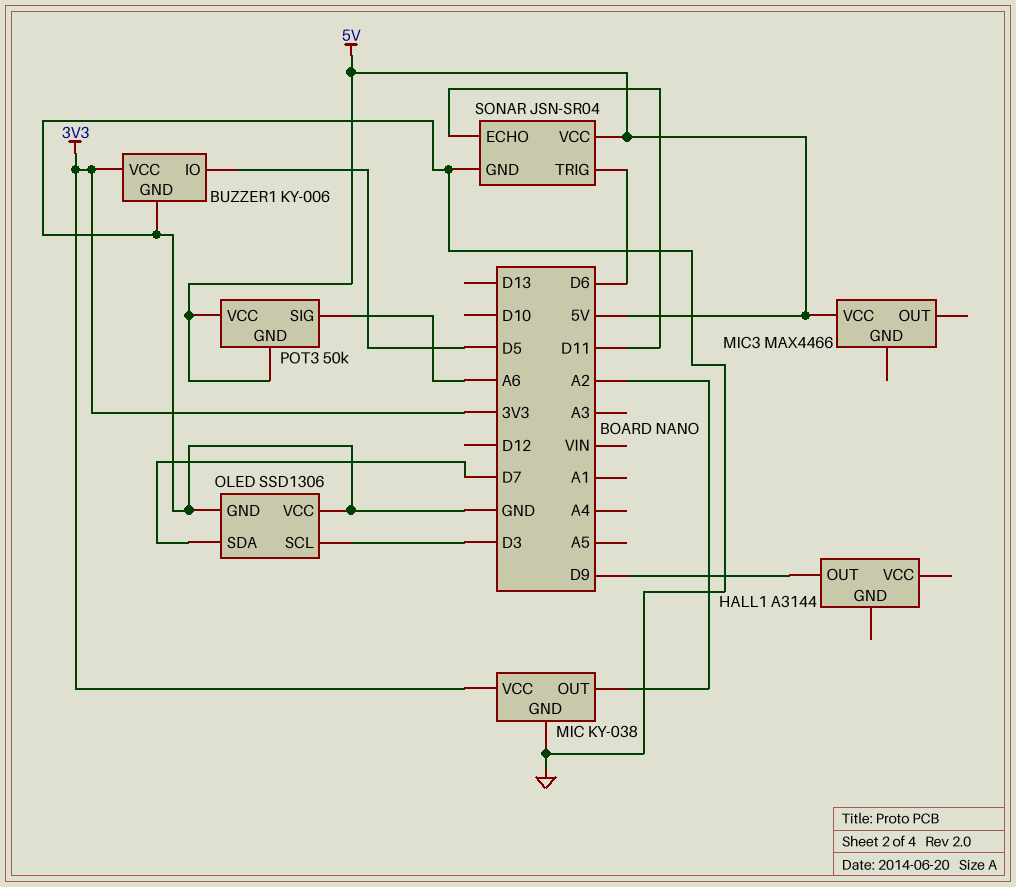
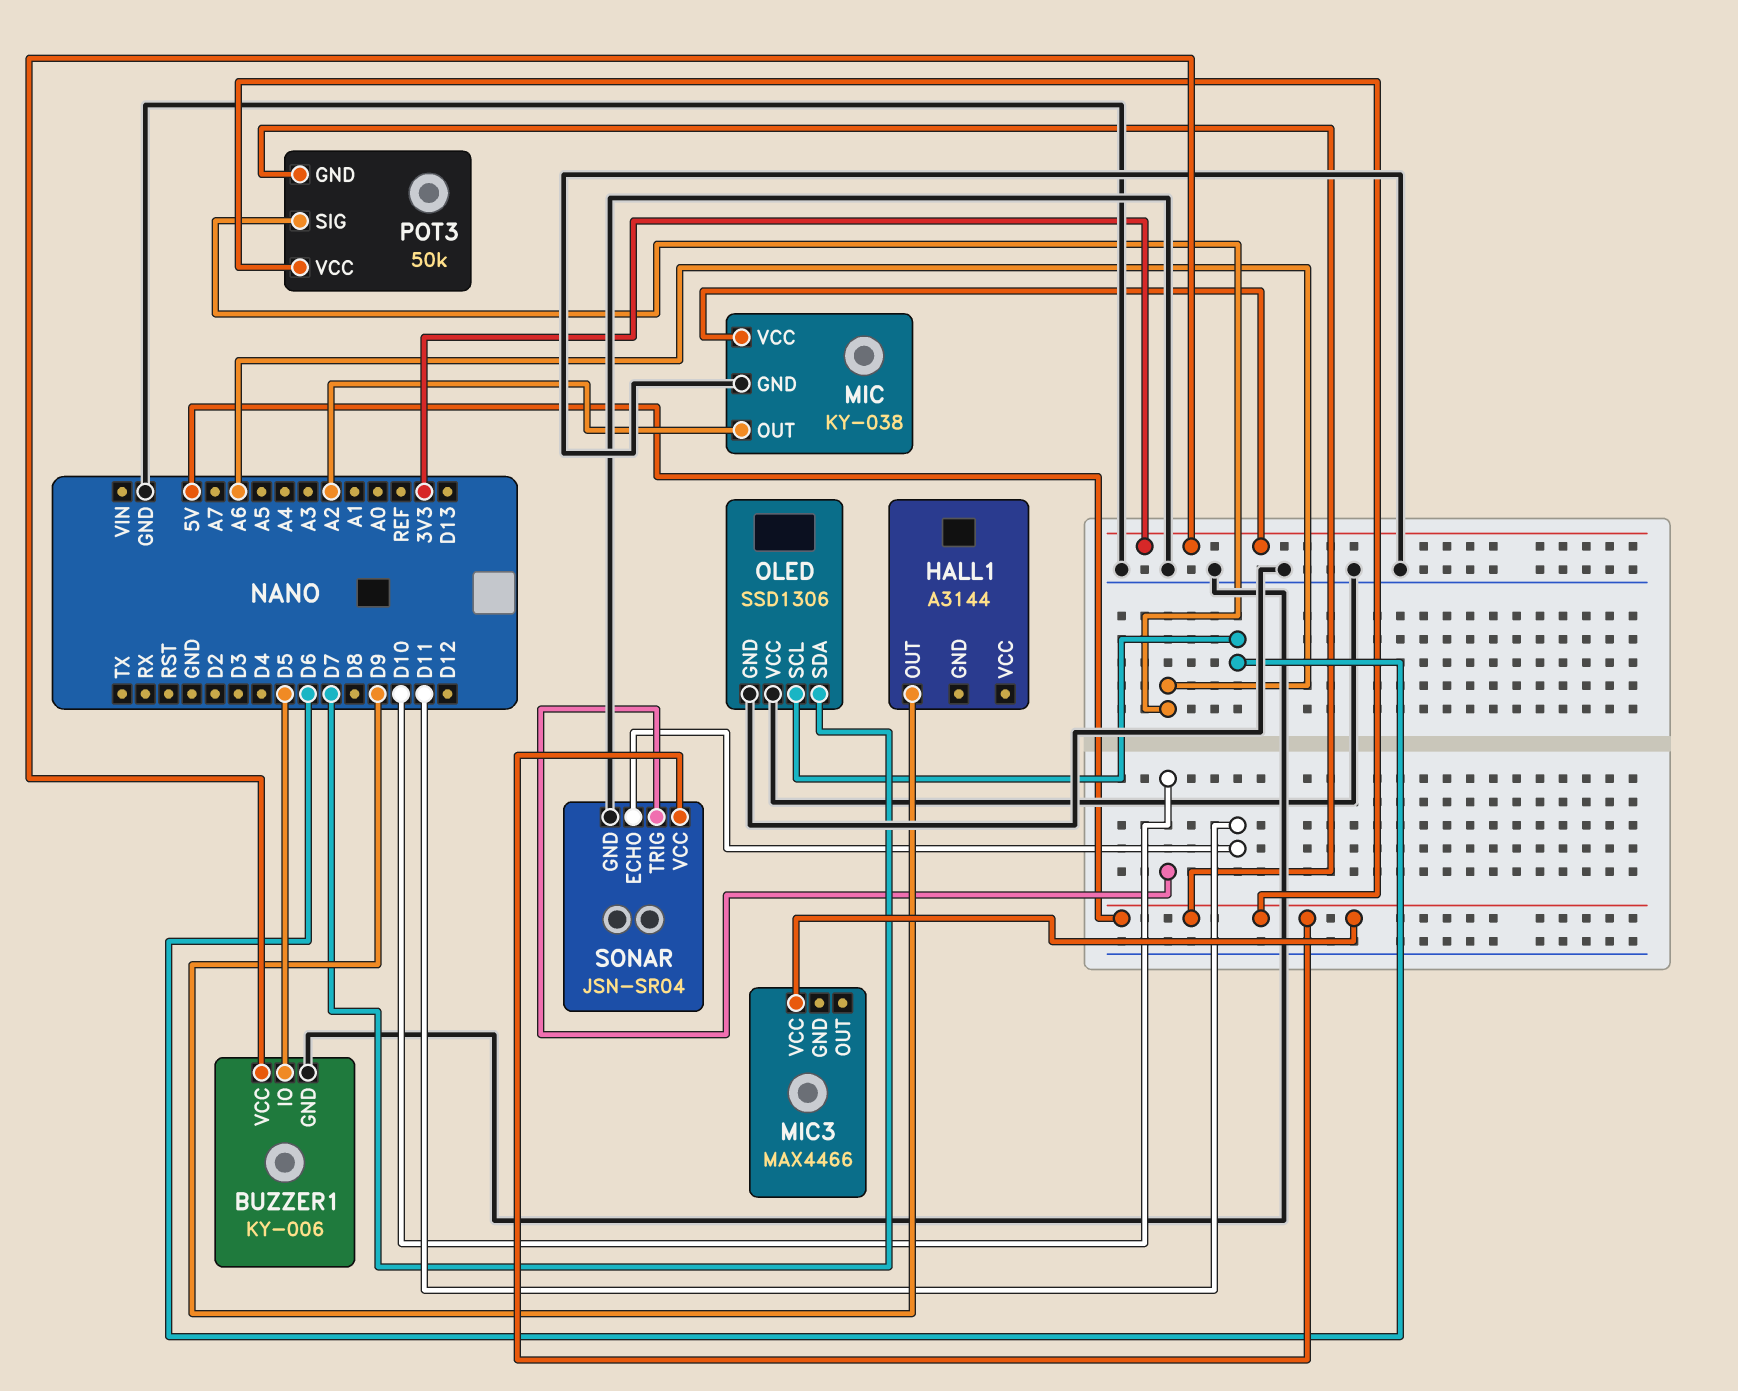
OLED pin SCL: D3 -> D6
SONAR pin TRIG: D6 -> D10

